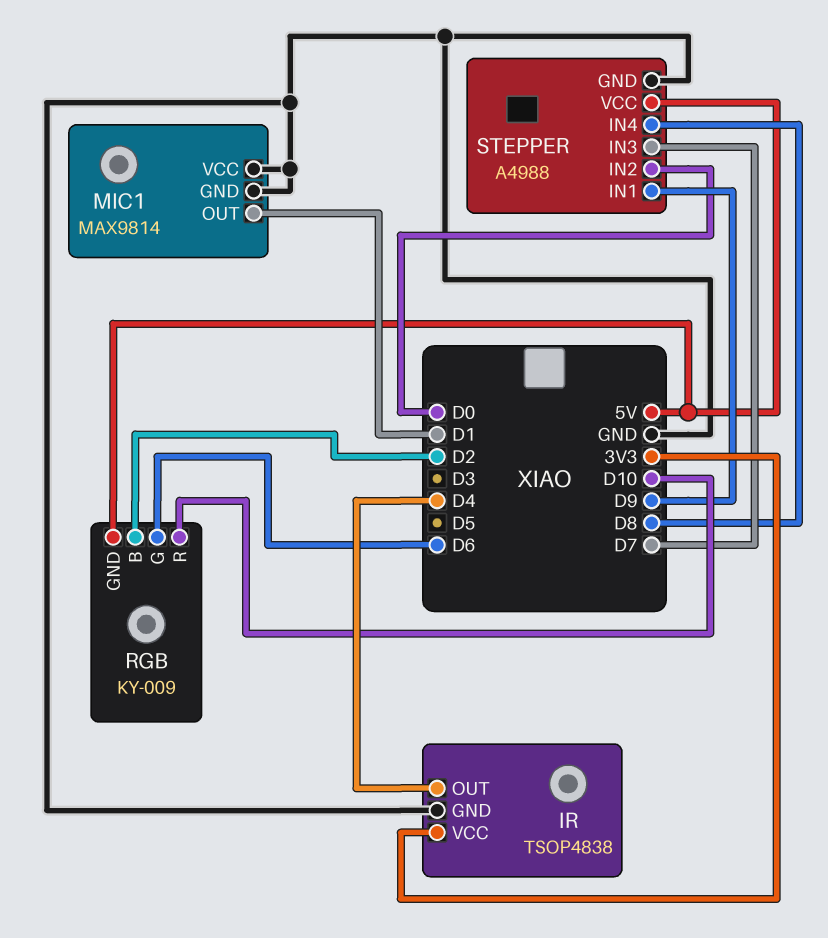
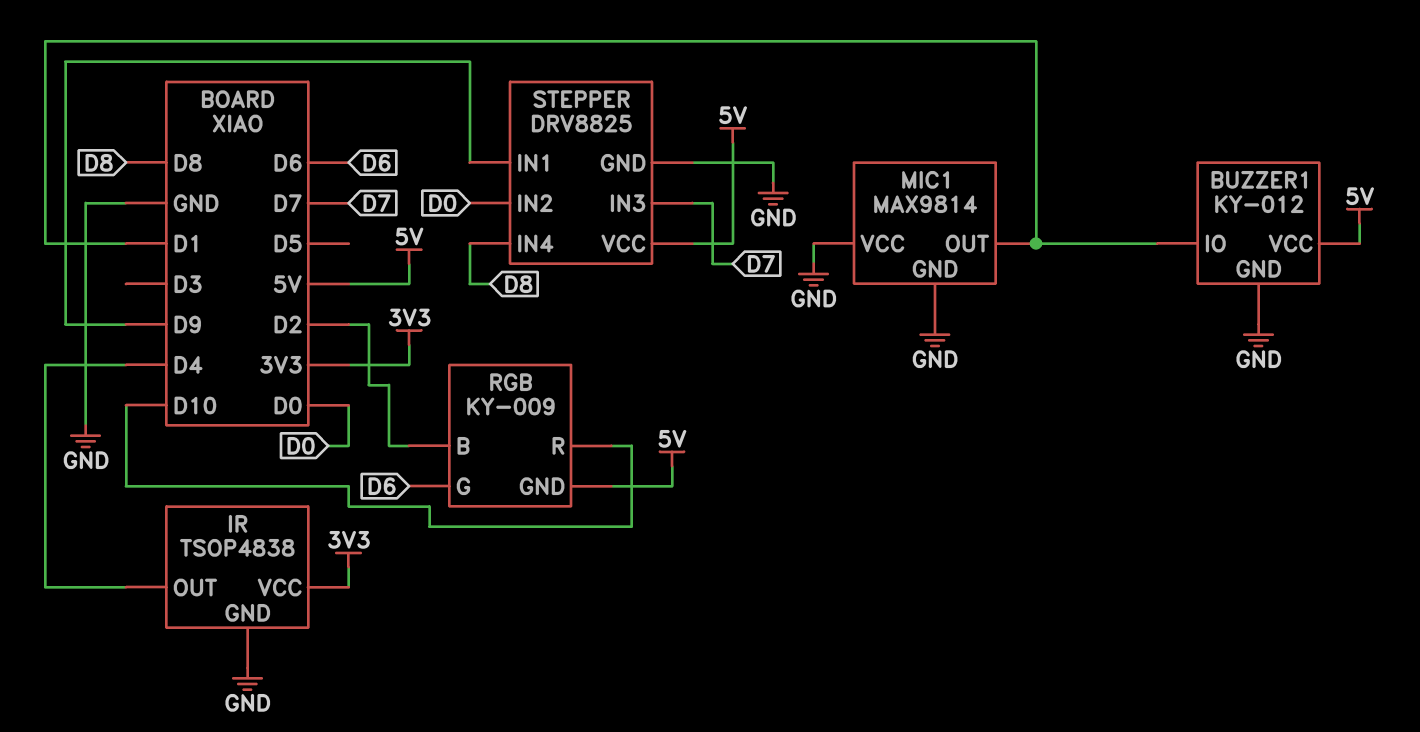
BUZZER1: none -> KY-012
BUZZER1 pin GND: none -> GND
BUZZER1 pin IO: none -> D1
BUZZER1 pin VCC: none -> 5V
STEPPER: A4988 -> DRV8825

